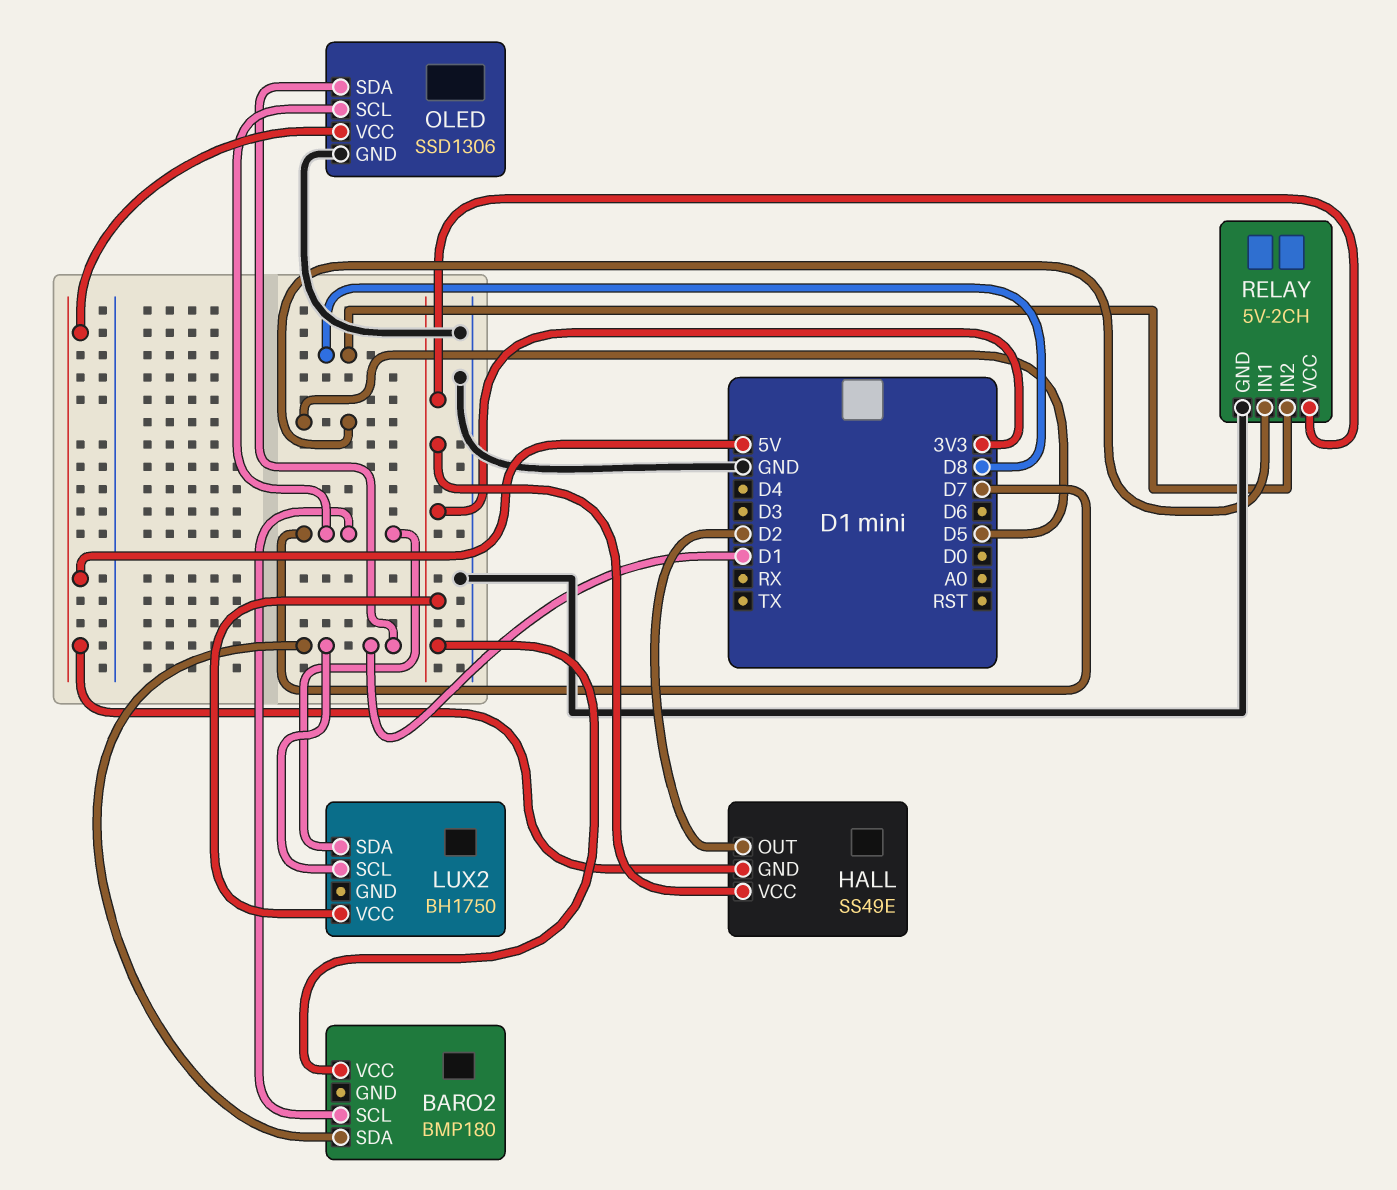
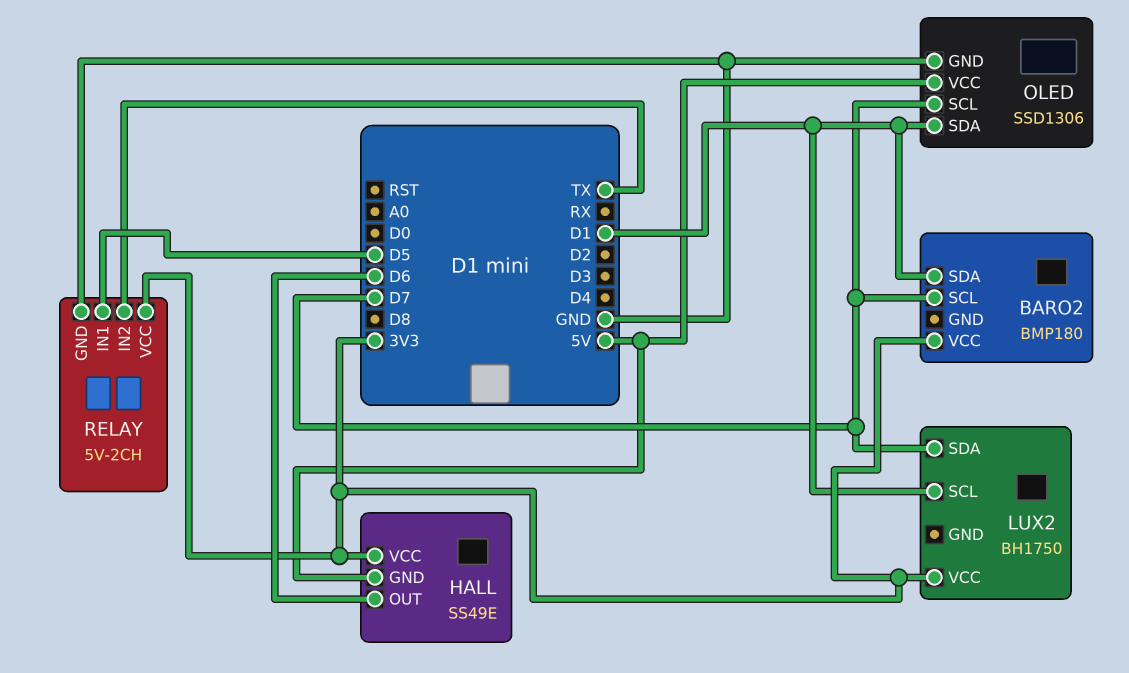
HALL pin OUT: D2 -> D6
RELAY pin IN2: D8 -> TX

